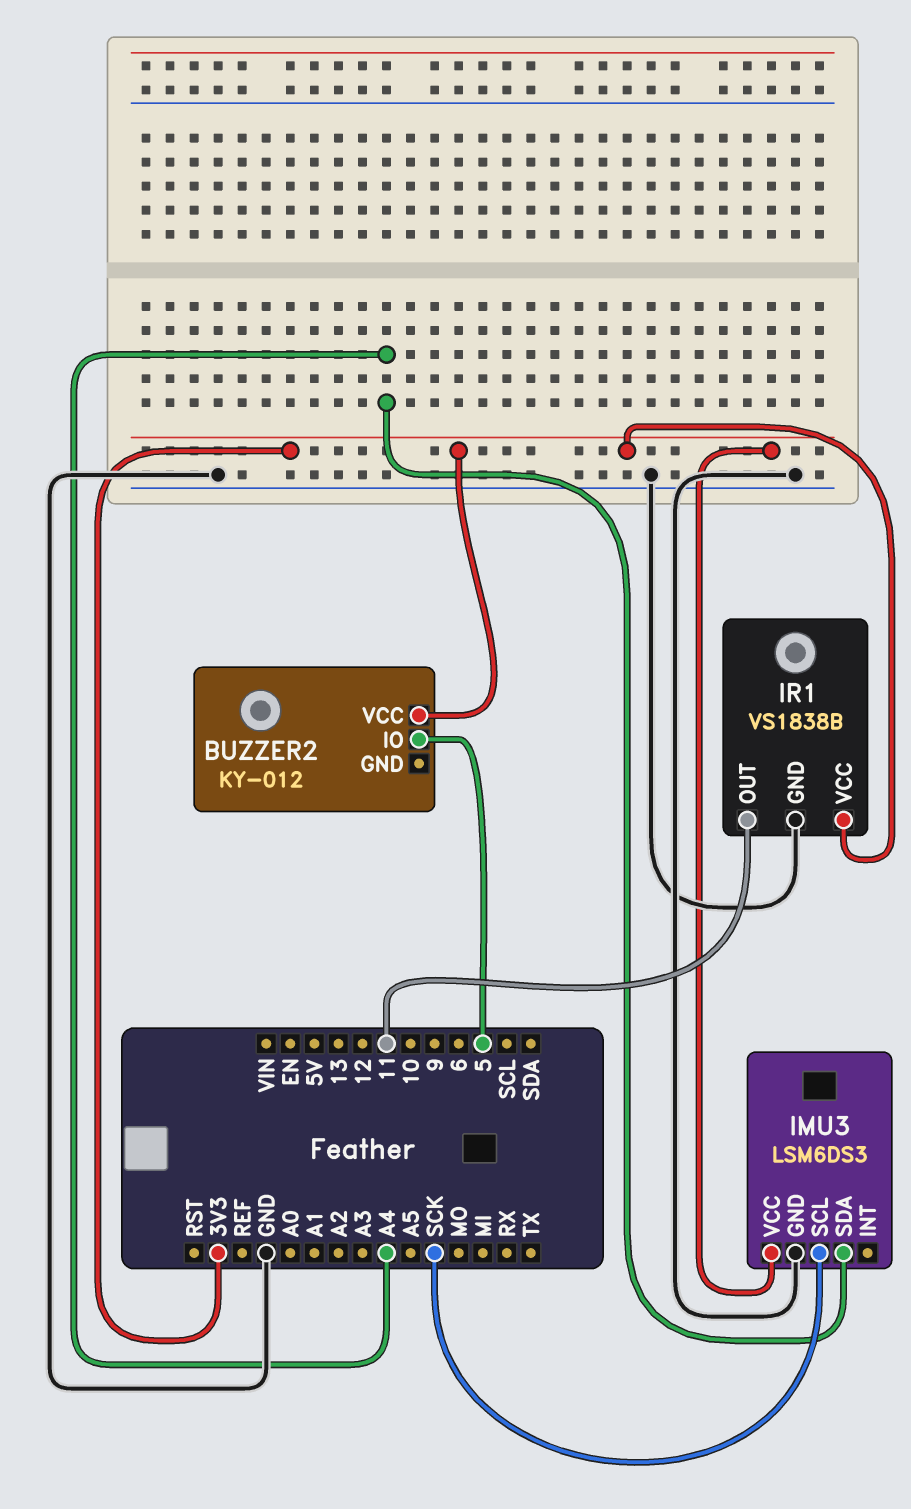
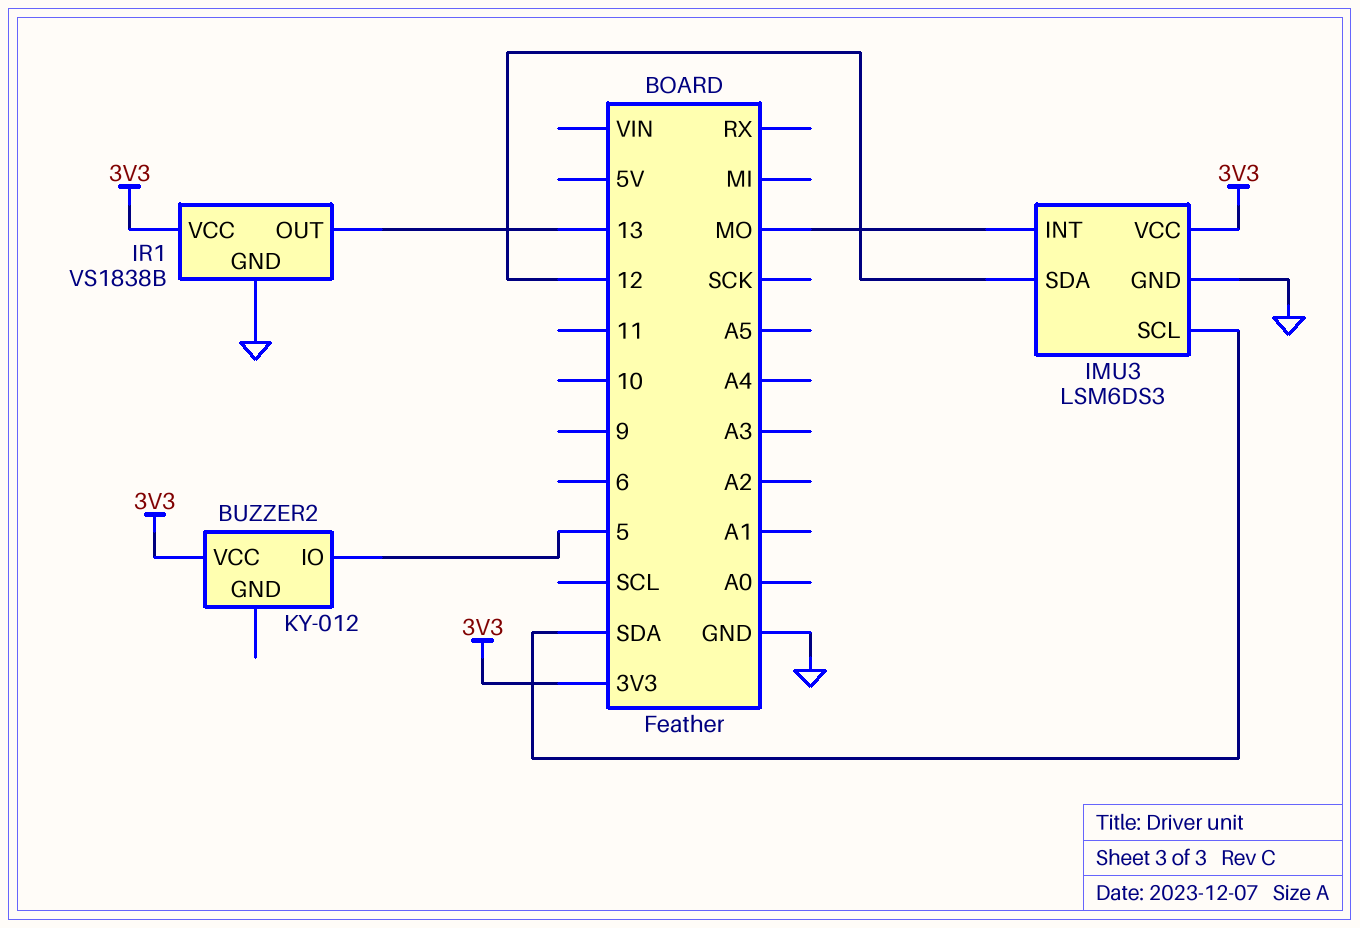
IMU3 pin INT: none -> MO
IMU3 pin SCL: SCK -> SDA
IMU3 pin SDA: A4 -> 12
IR1 pin OUT: 11 -> 13

